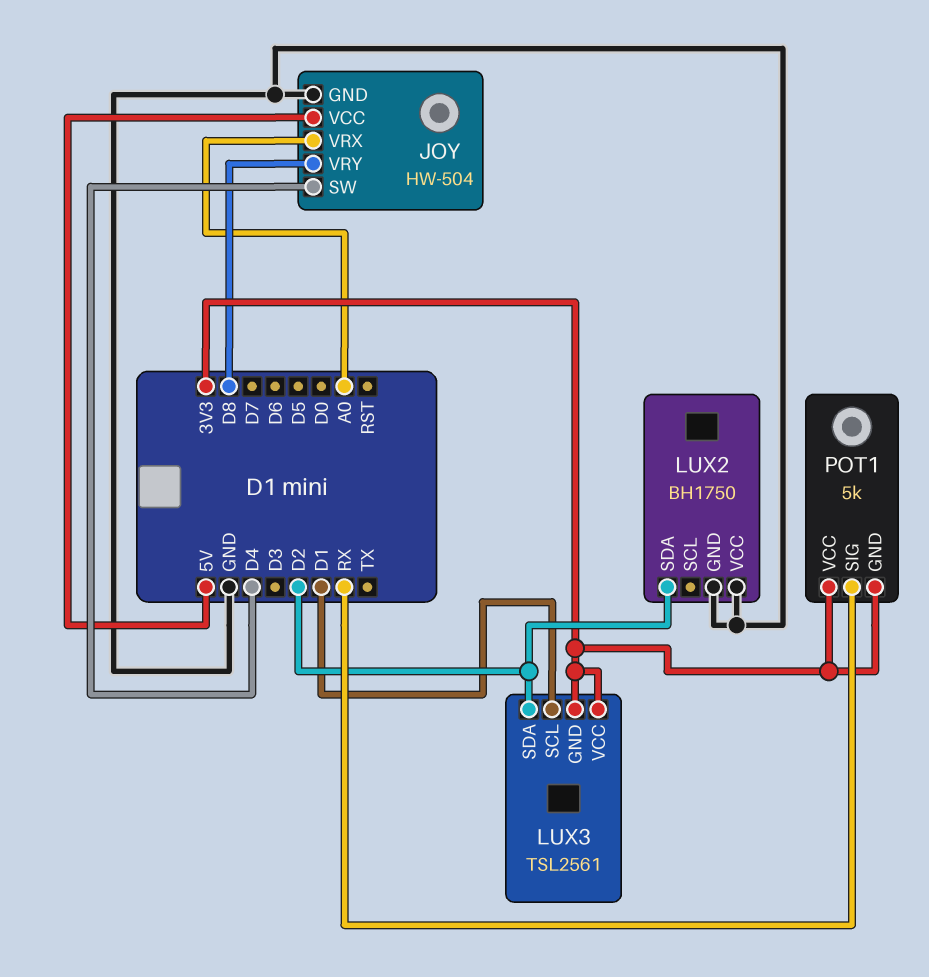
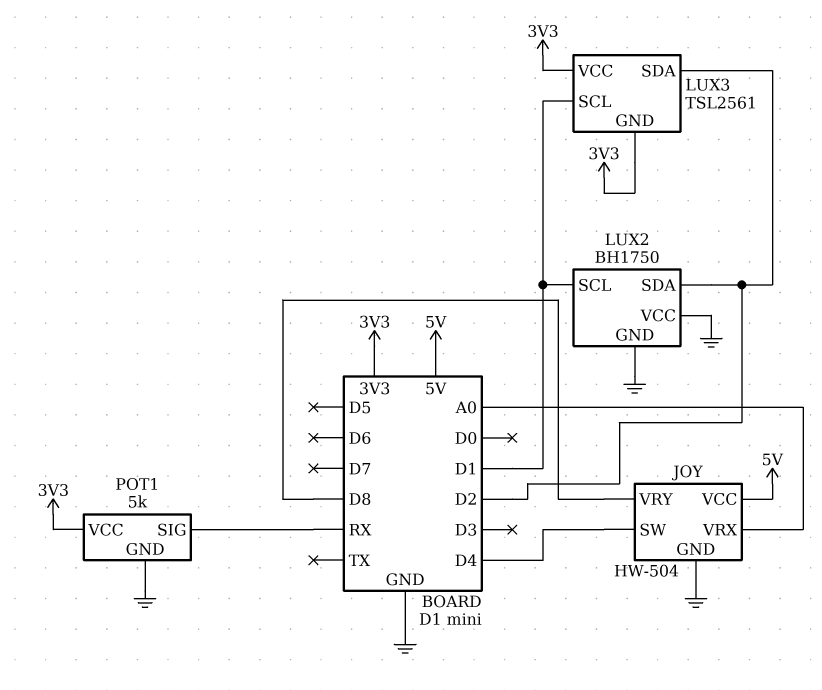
LUX2 pin SCL: none -> D1
POT1 pin GND: 3V3 -> GND

